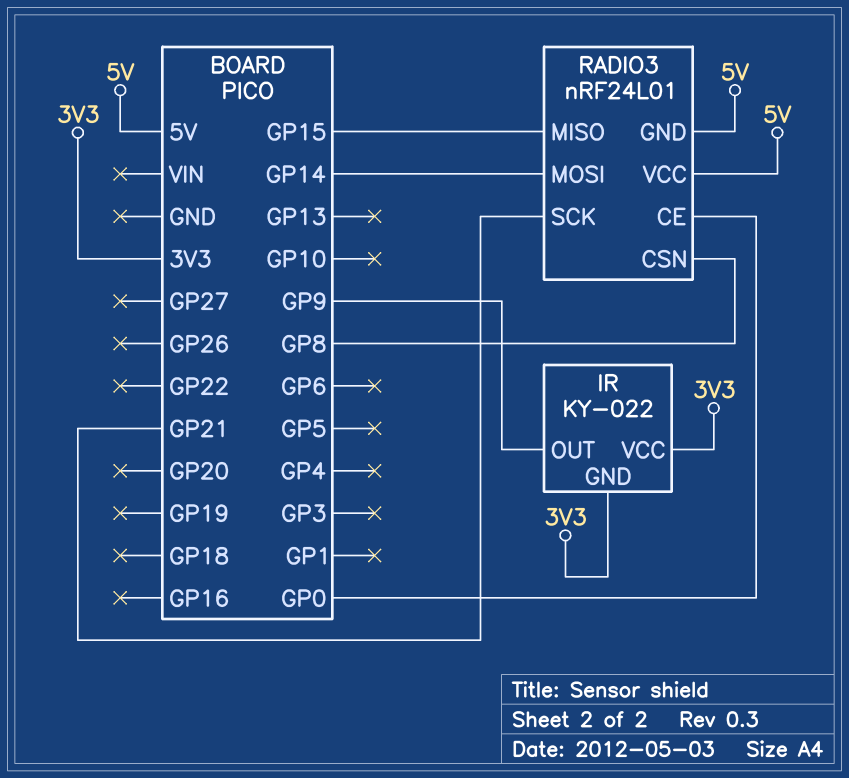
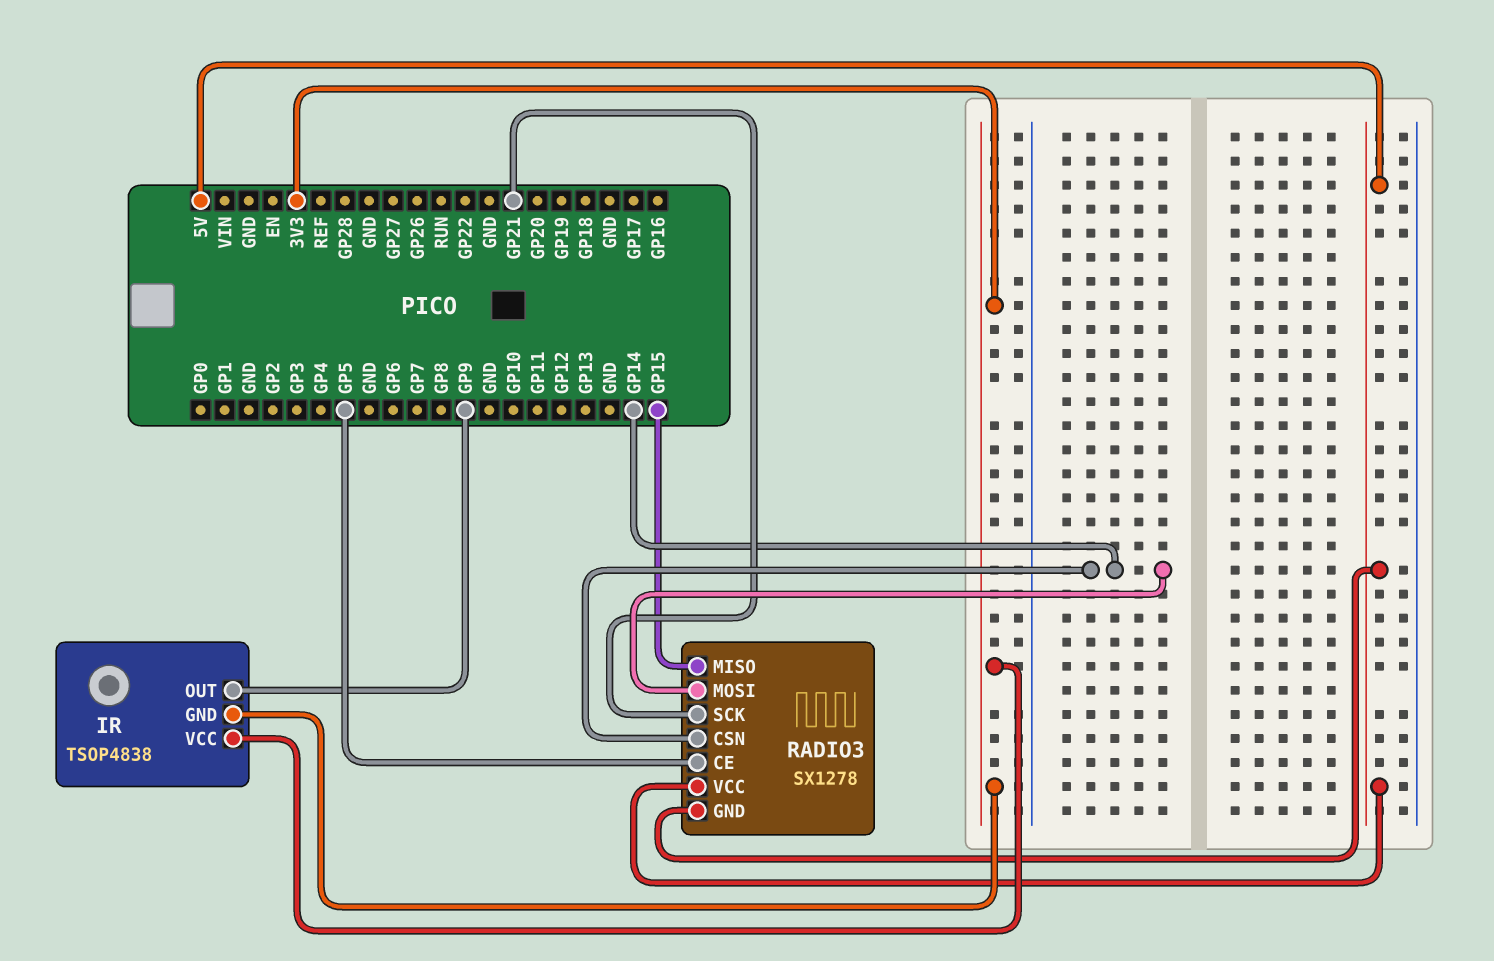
IR: KY-022 -> TSOP4838
RADIO3: nRF24L01 -> SX1278
RADIO3 pin CE: GP0 -> GP5
RADIO3 pin CSN: GP8 -> GP14

